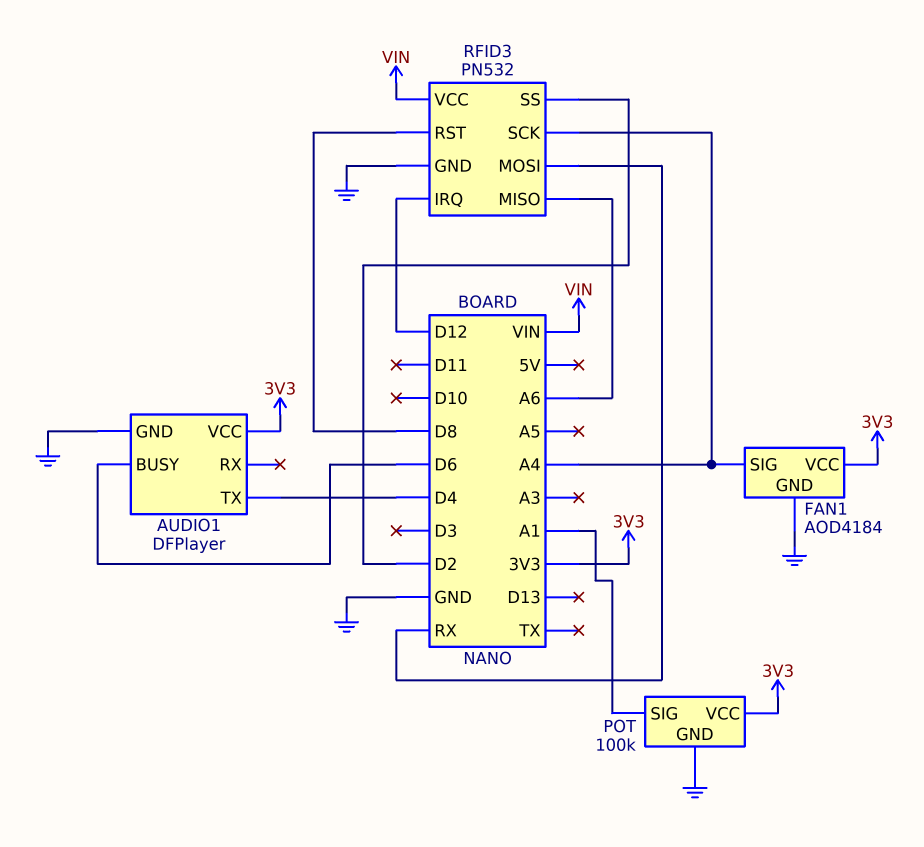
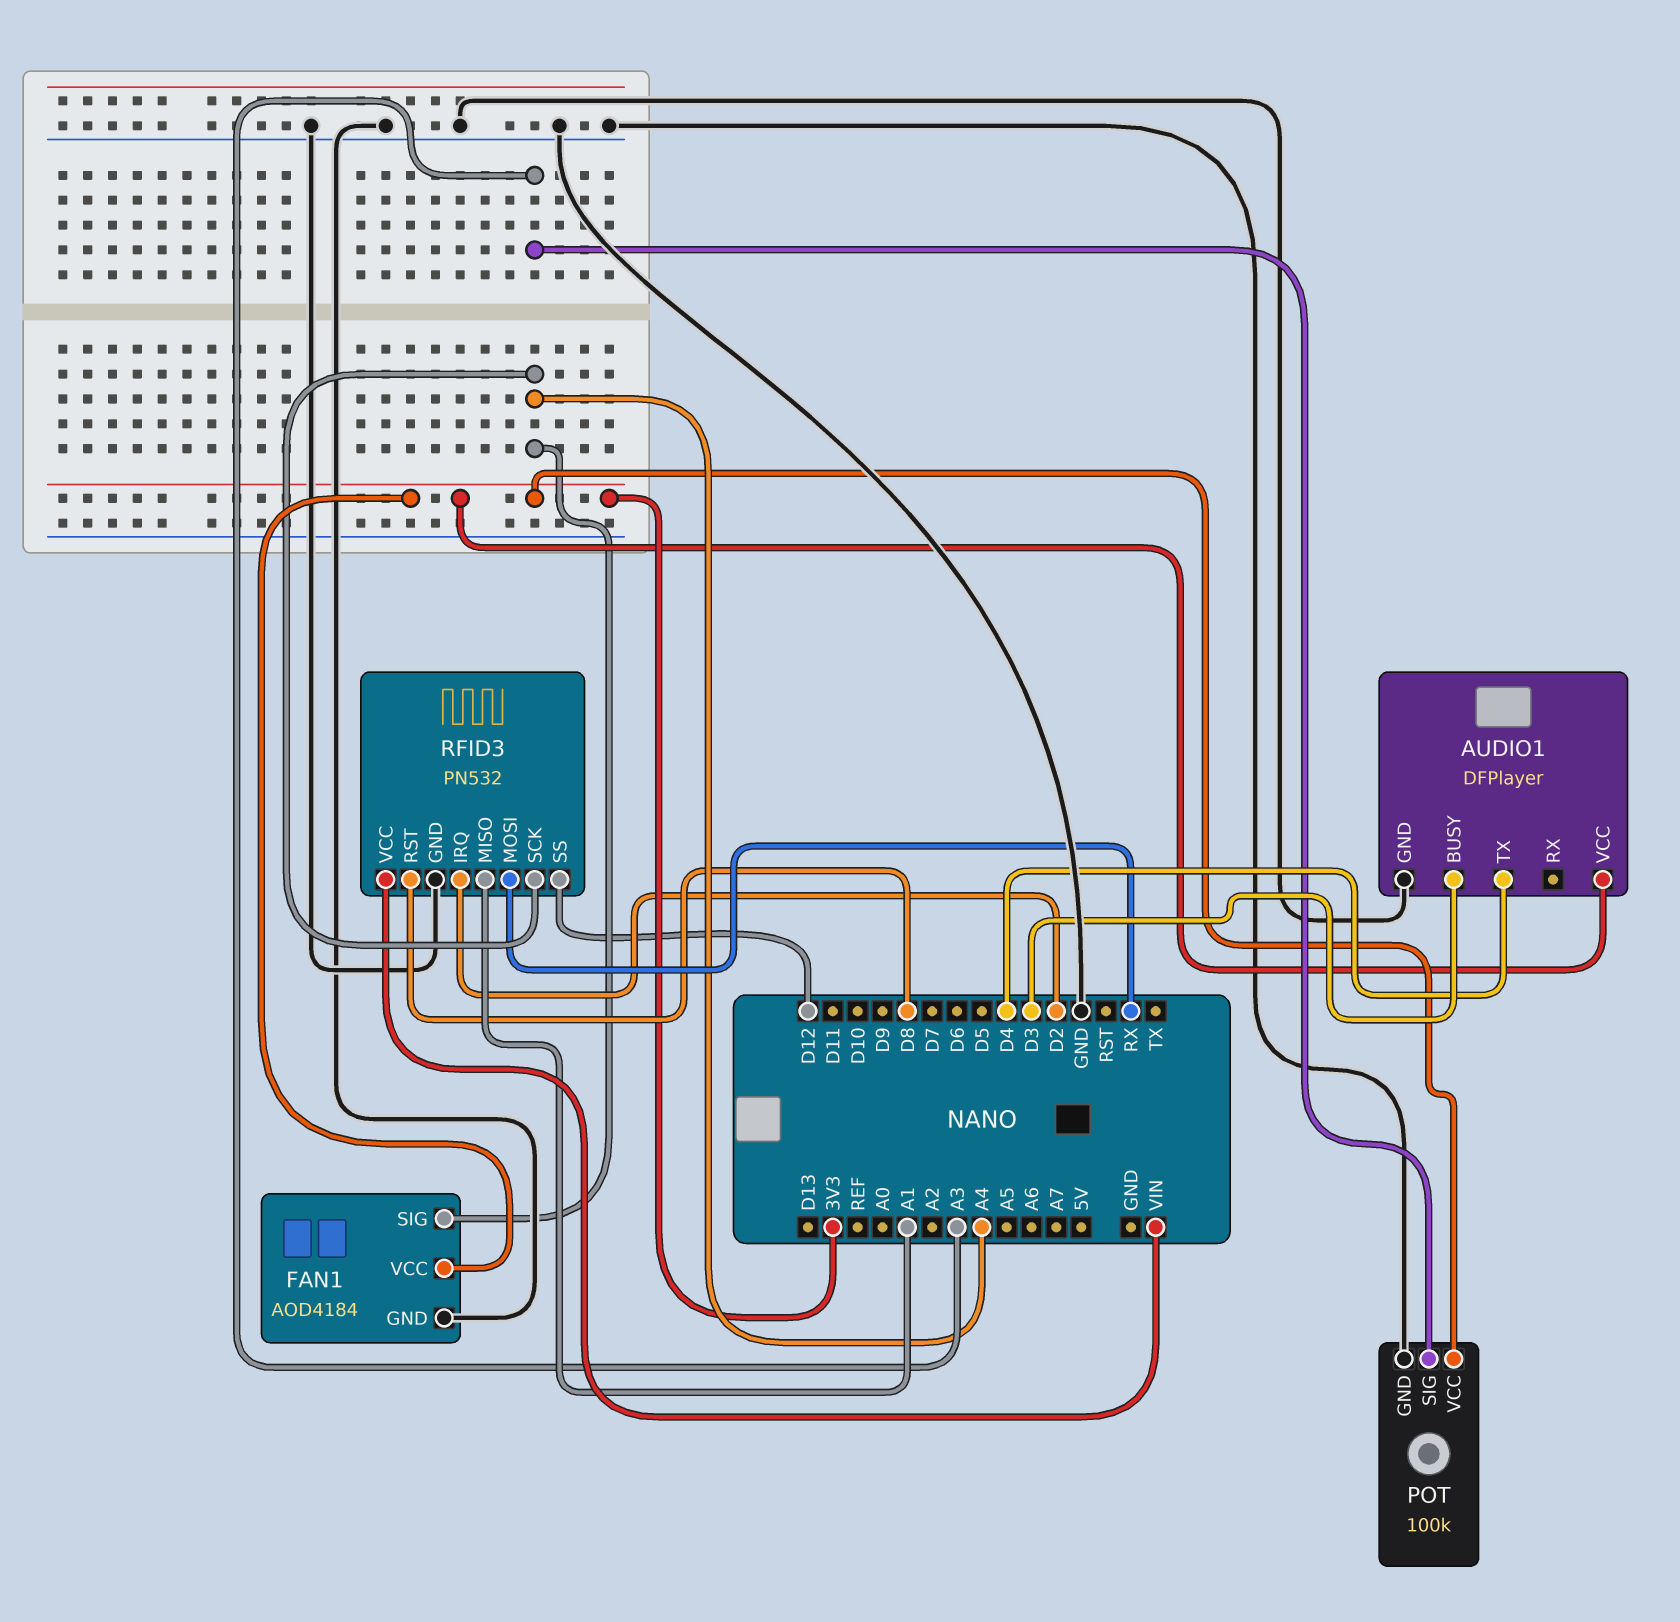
AUDIO1 pin BUSY: D6 -> D3
POT pin SIG: A1 -> A3
RFID3 pin IRQ: D12 -> D2
RFID3 pin MISO: A6 -> A1
RFID3 pin SS: D2 -> D12

